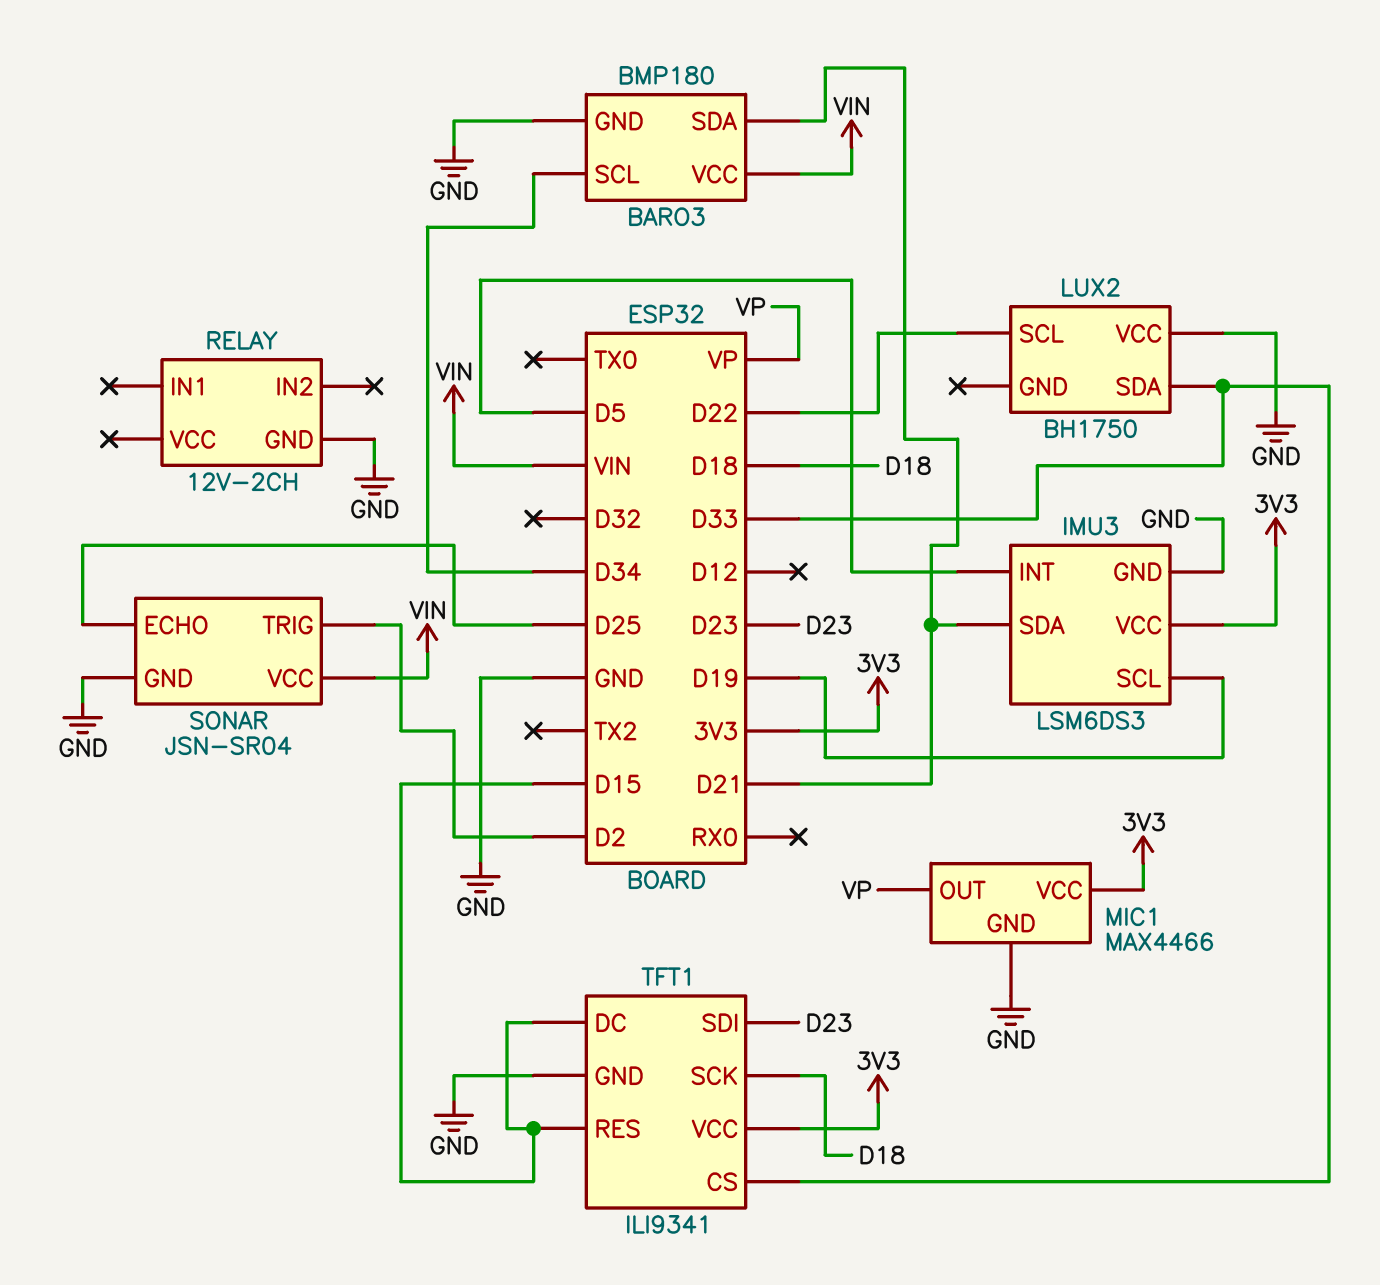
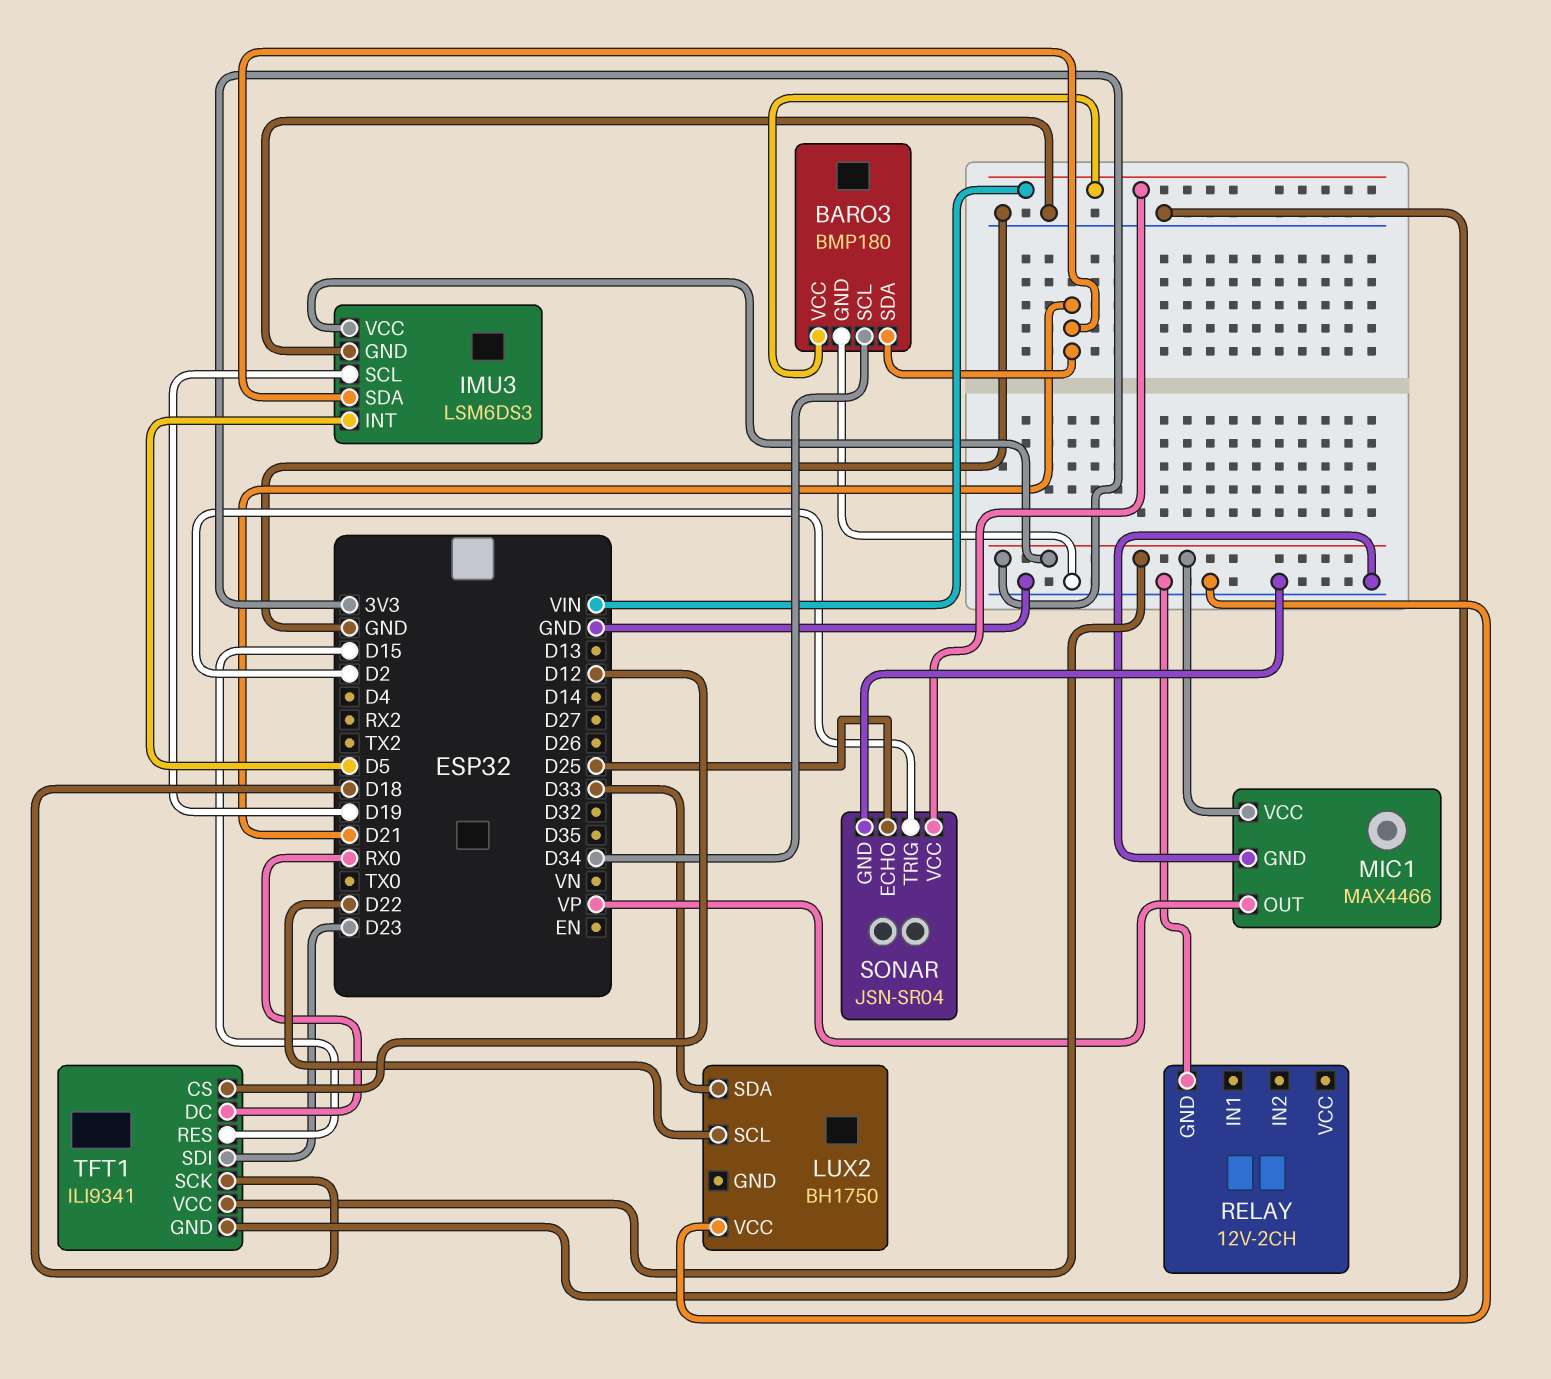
TFT1 pin CS: D33 -> D12
TFT1 pin DC: D15 -> RX0

